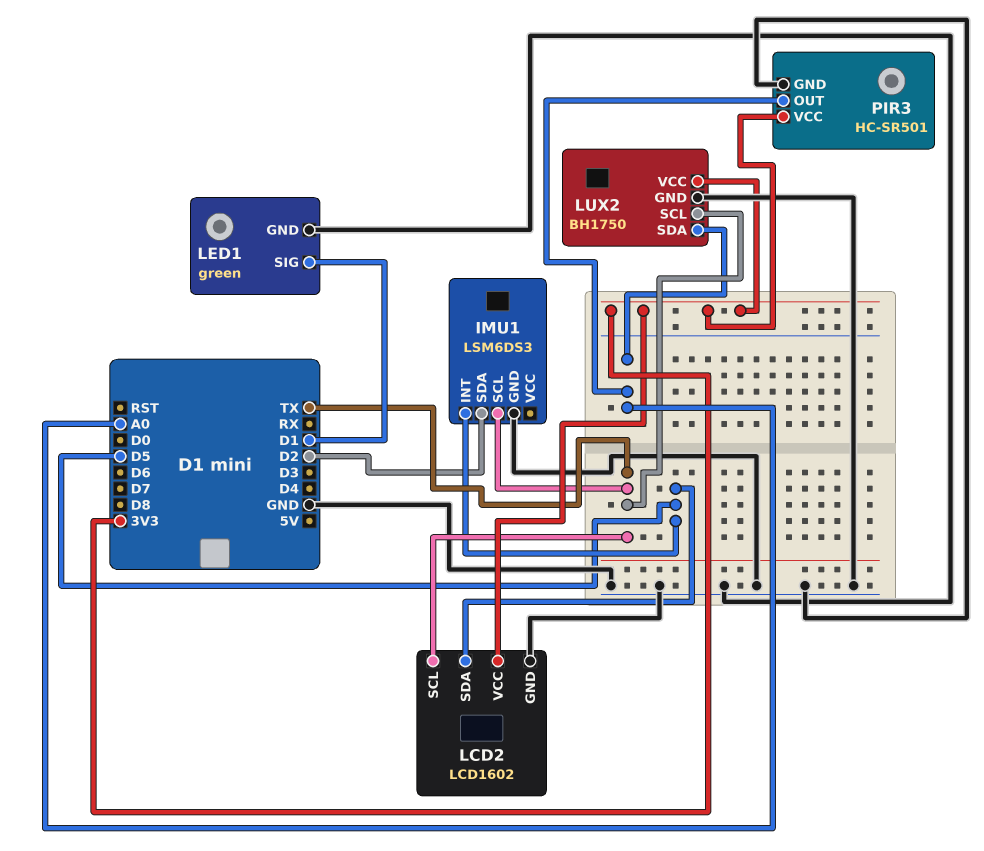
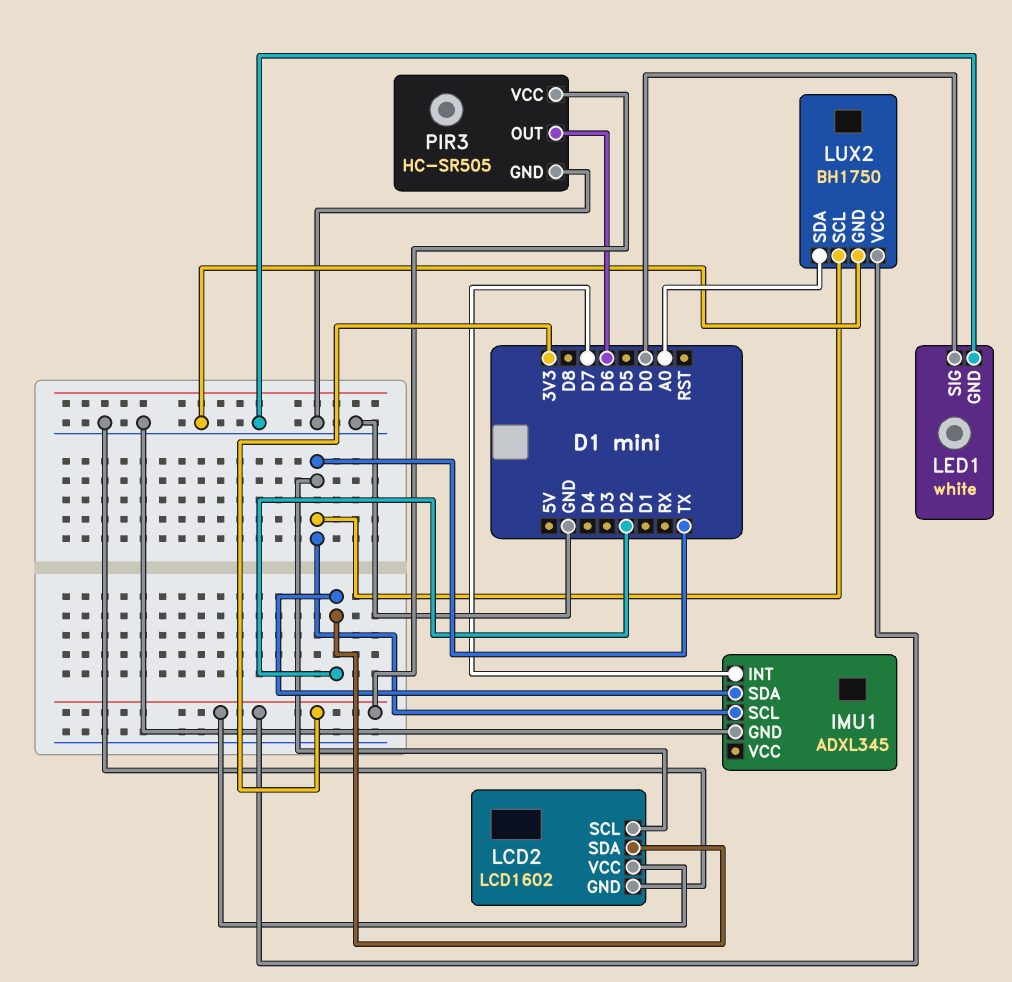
IMU1: LSM6DS3 -> ADXL345
IMU1 pin INT: D5 -> D7
LCD2 pin SDA: D5 -> D2
LED1: green -> white
LED1 pin SIG: D1 -> D0
PIR3: HC-SR501 -> HC-SR505
PIR3 pin OUT: A0 -> D6

